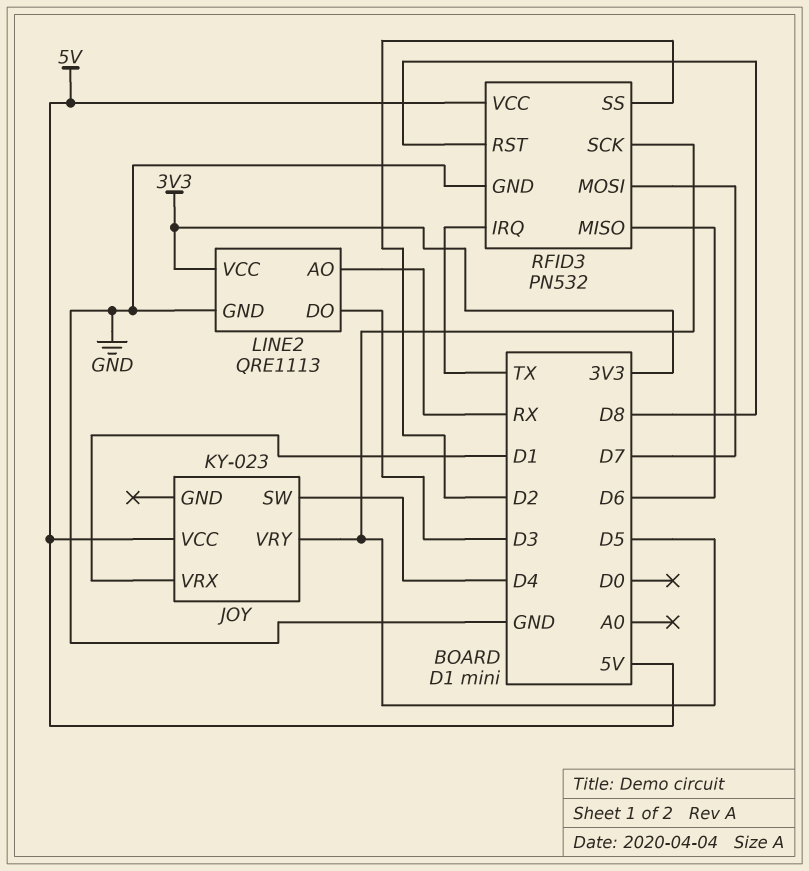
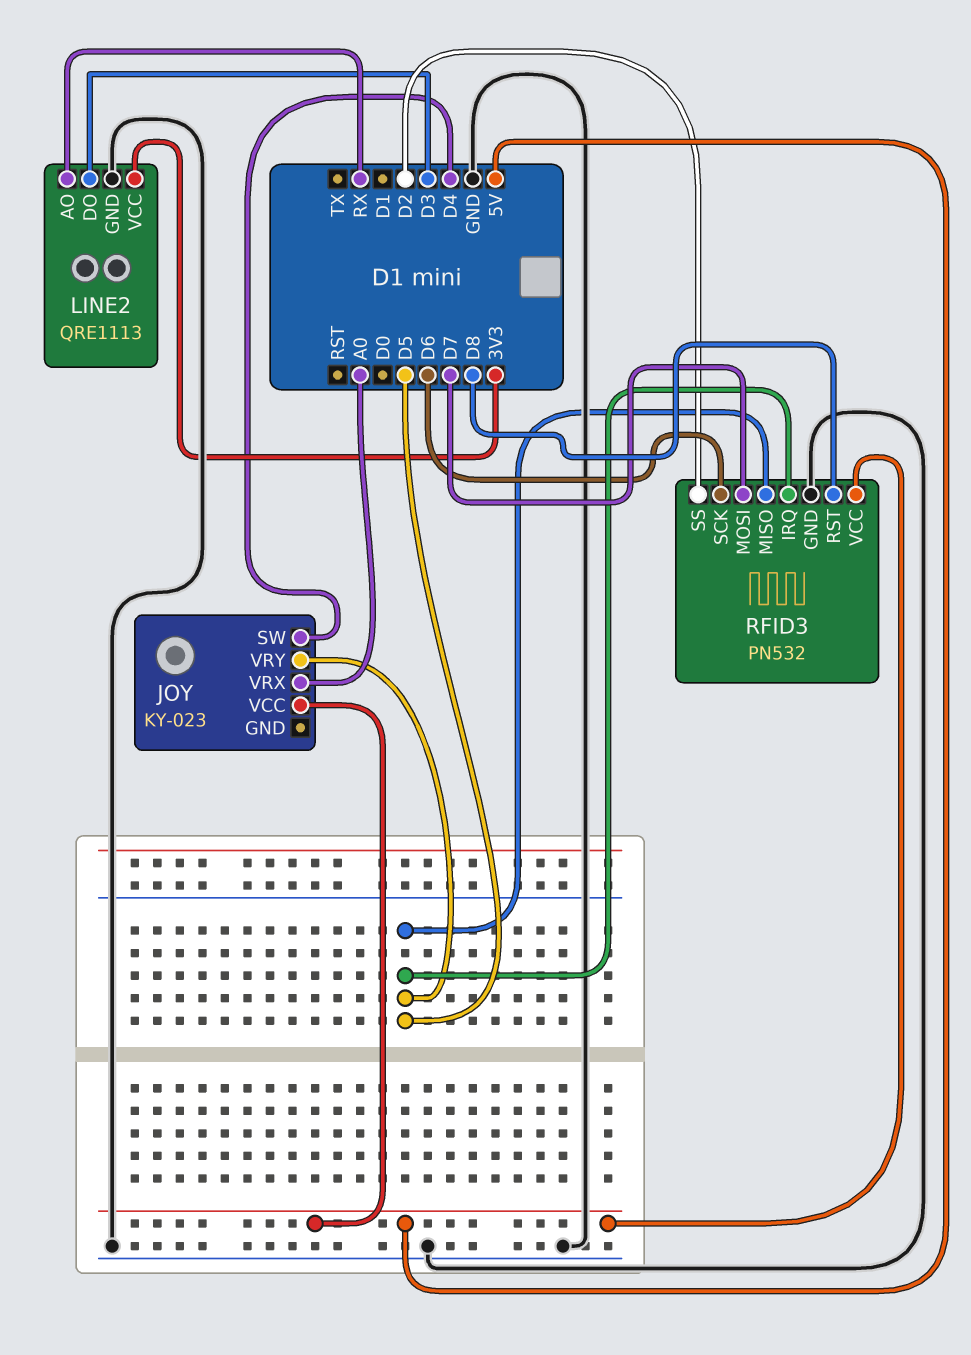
JOY pin VRX: D1 -> A0
RFID3 pin IRQ: TX -> D5
RFID3 pin MISO: D6 -> D5
RFID3 pin SCK: D5 -> D6

